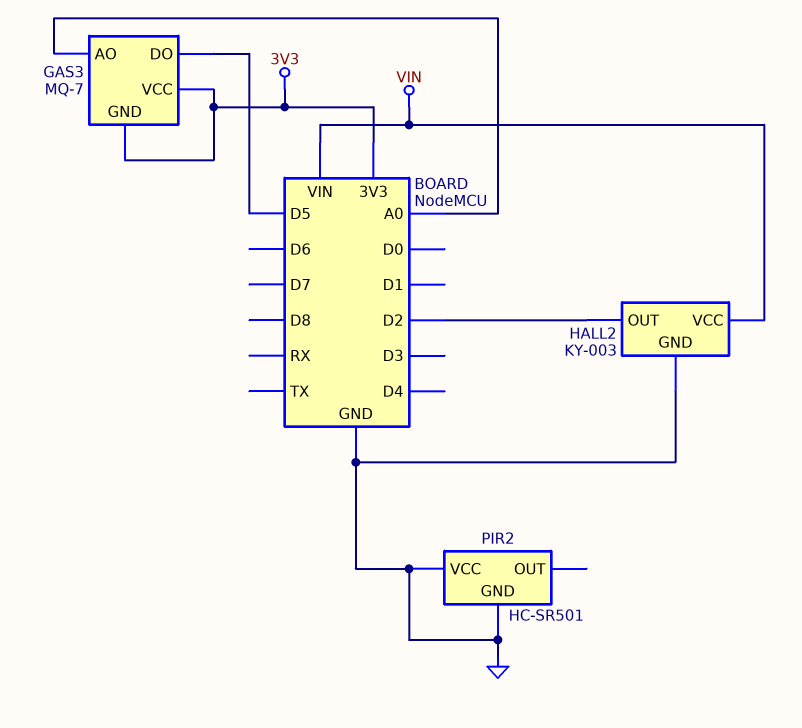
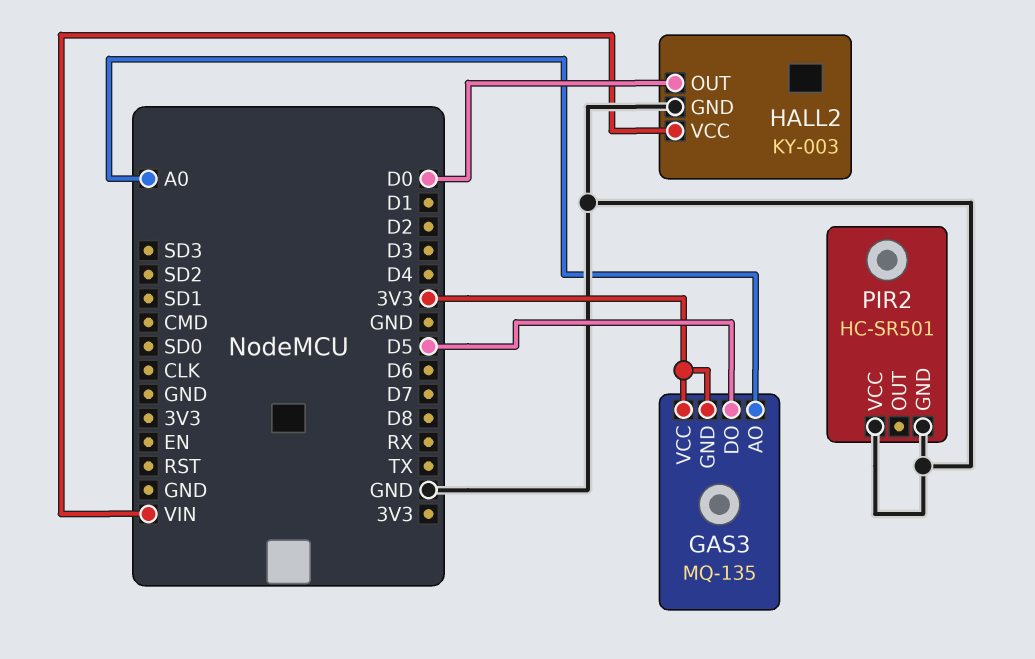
GAS3: MQ-7 -> MQ-135
HALL2 pin OUT: D2 -> D0

